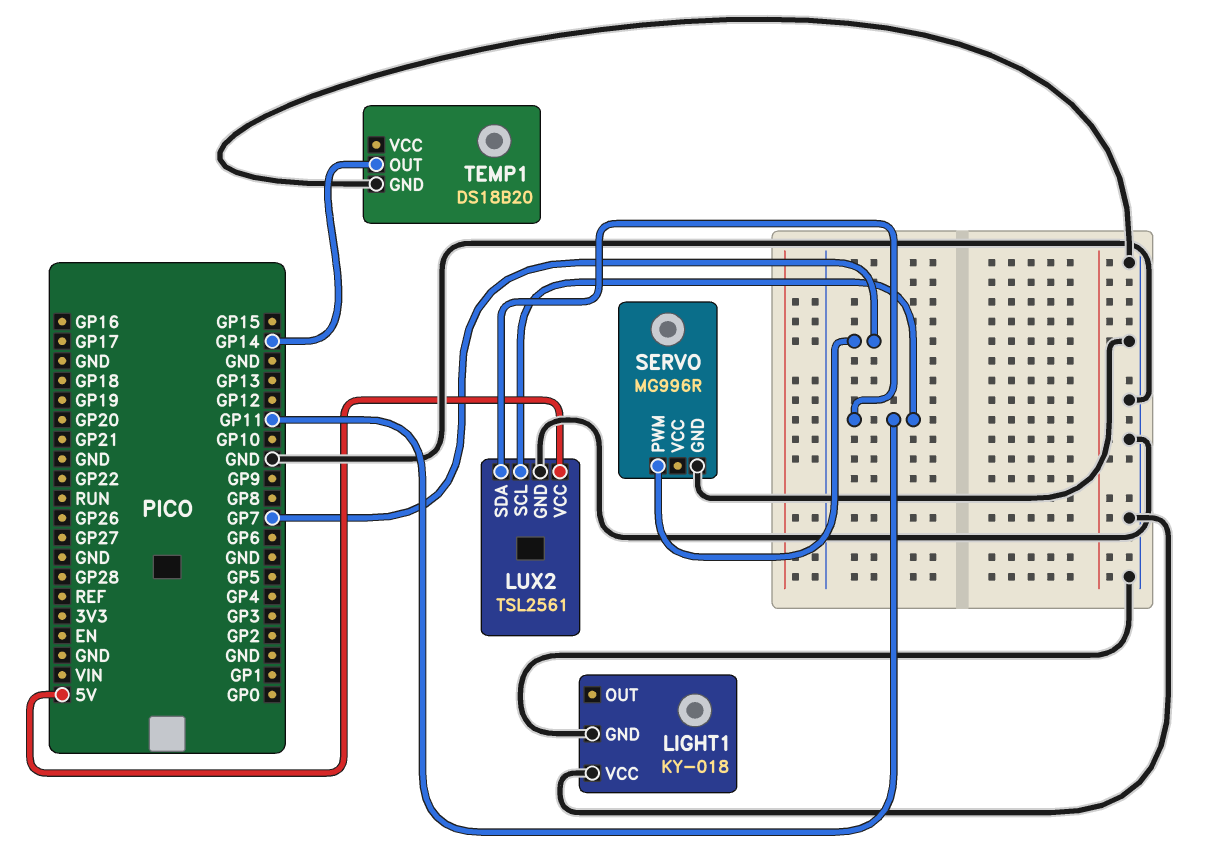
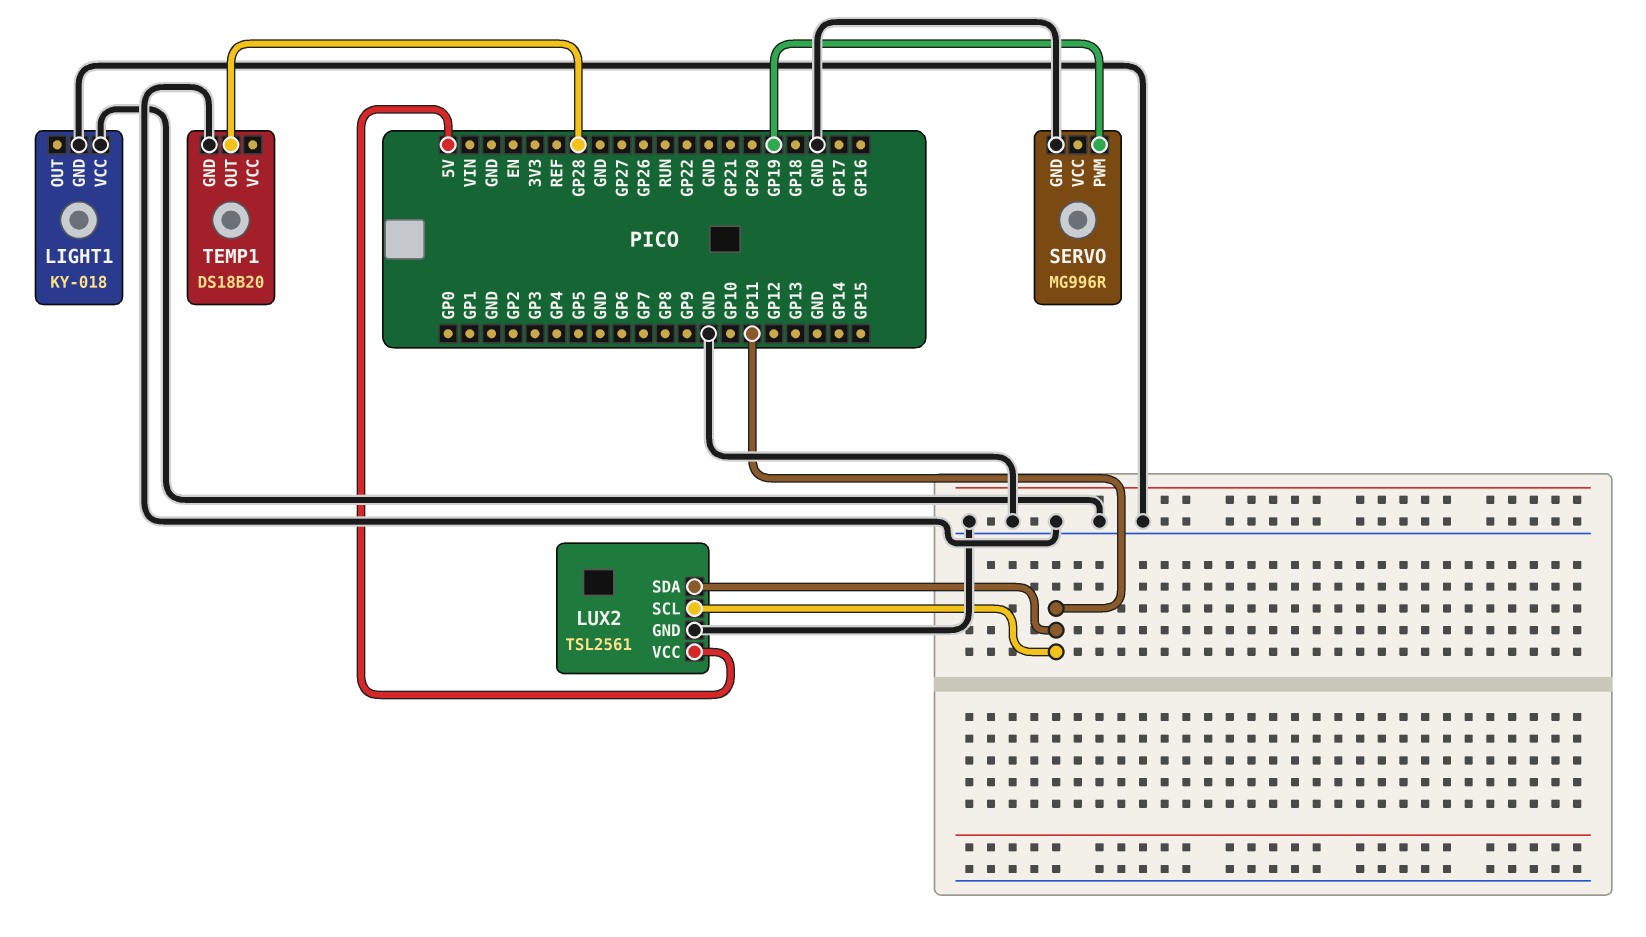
SERVO pin PWM: GP7 -> GP19
TEMP1 pin OUT: GP14 -> GP28

